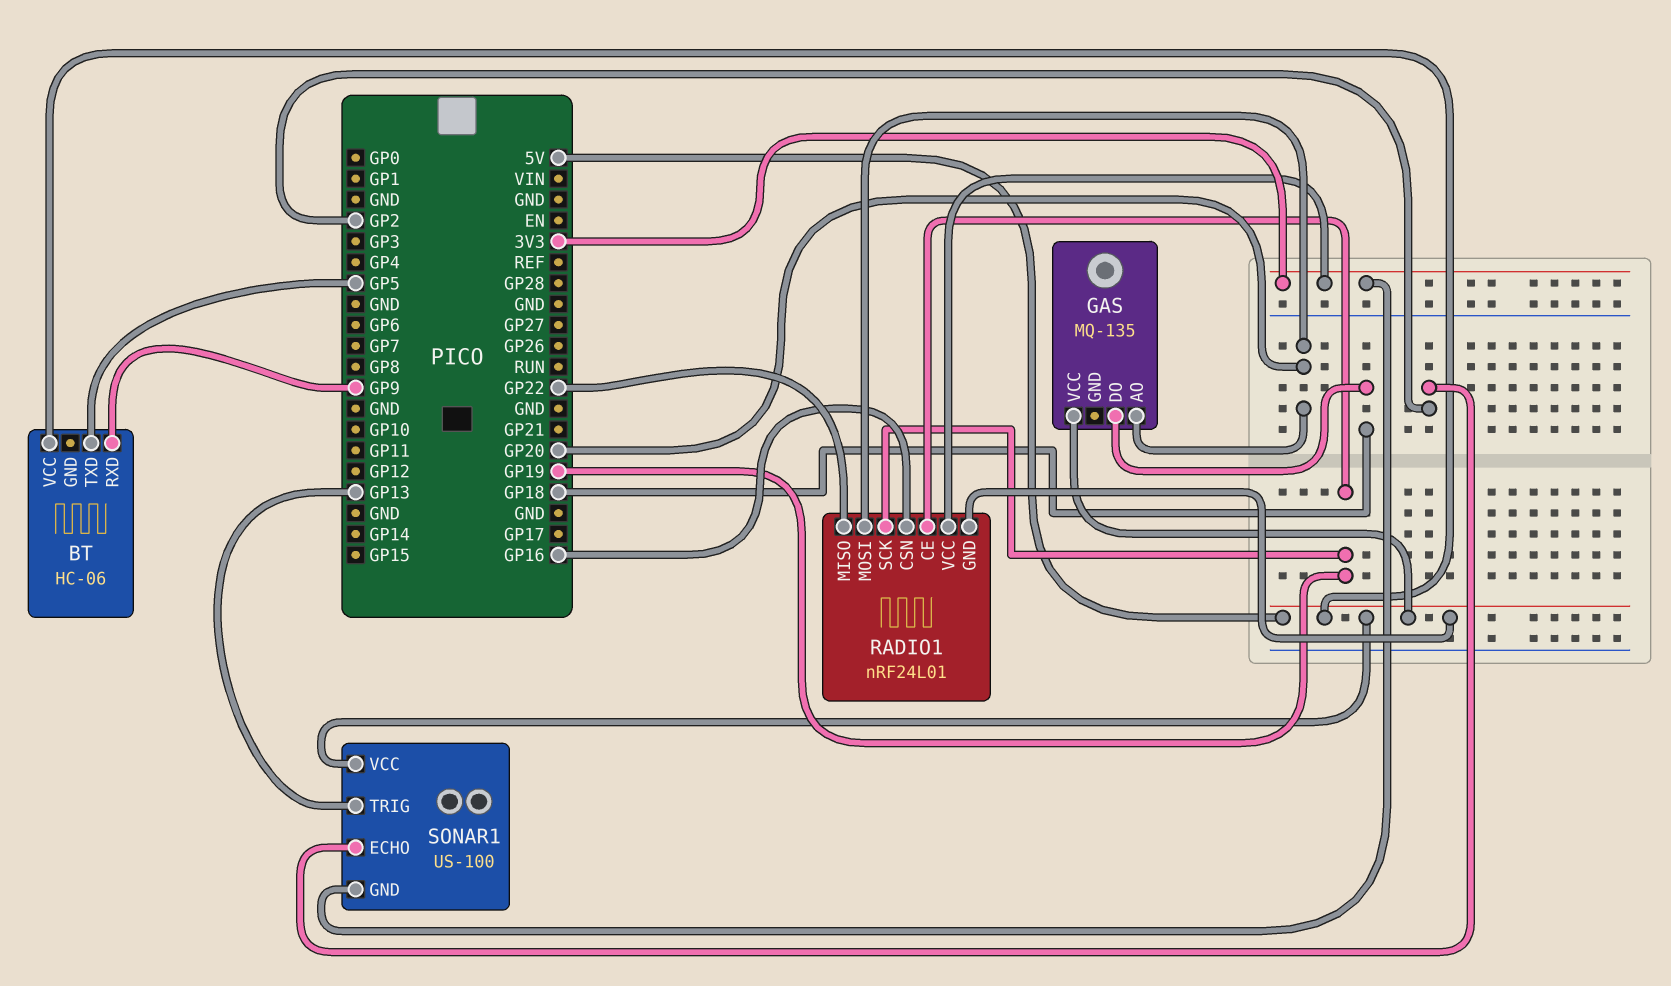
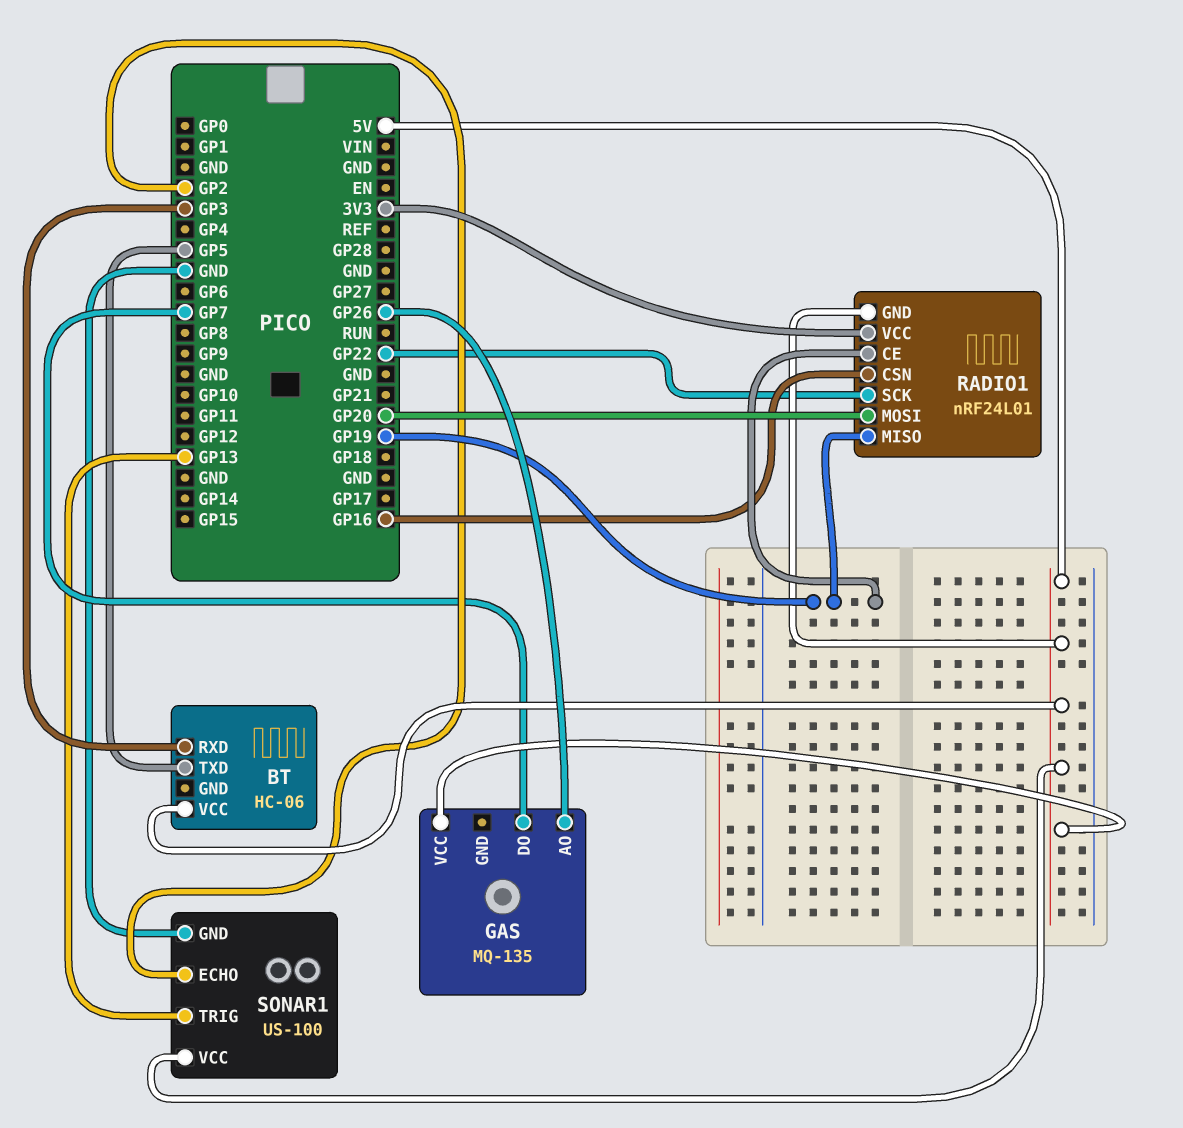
BT pin RXD: GP9 -> GP3
GAS pin AO: GP20 -> GP26
GAS pin DO: GP18 -> GP7
RADIO1 pin MISO: GP22 -> GP19
RADIO1 pin SCK: GP19 -> GP22
SONAR1 pin GND: 3V3 -> GND

